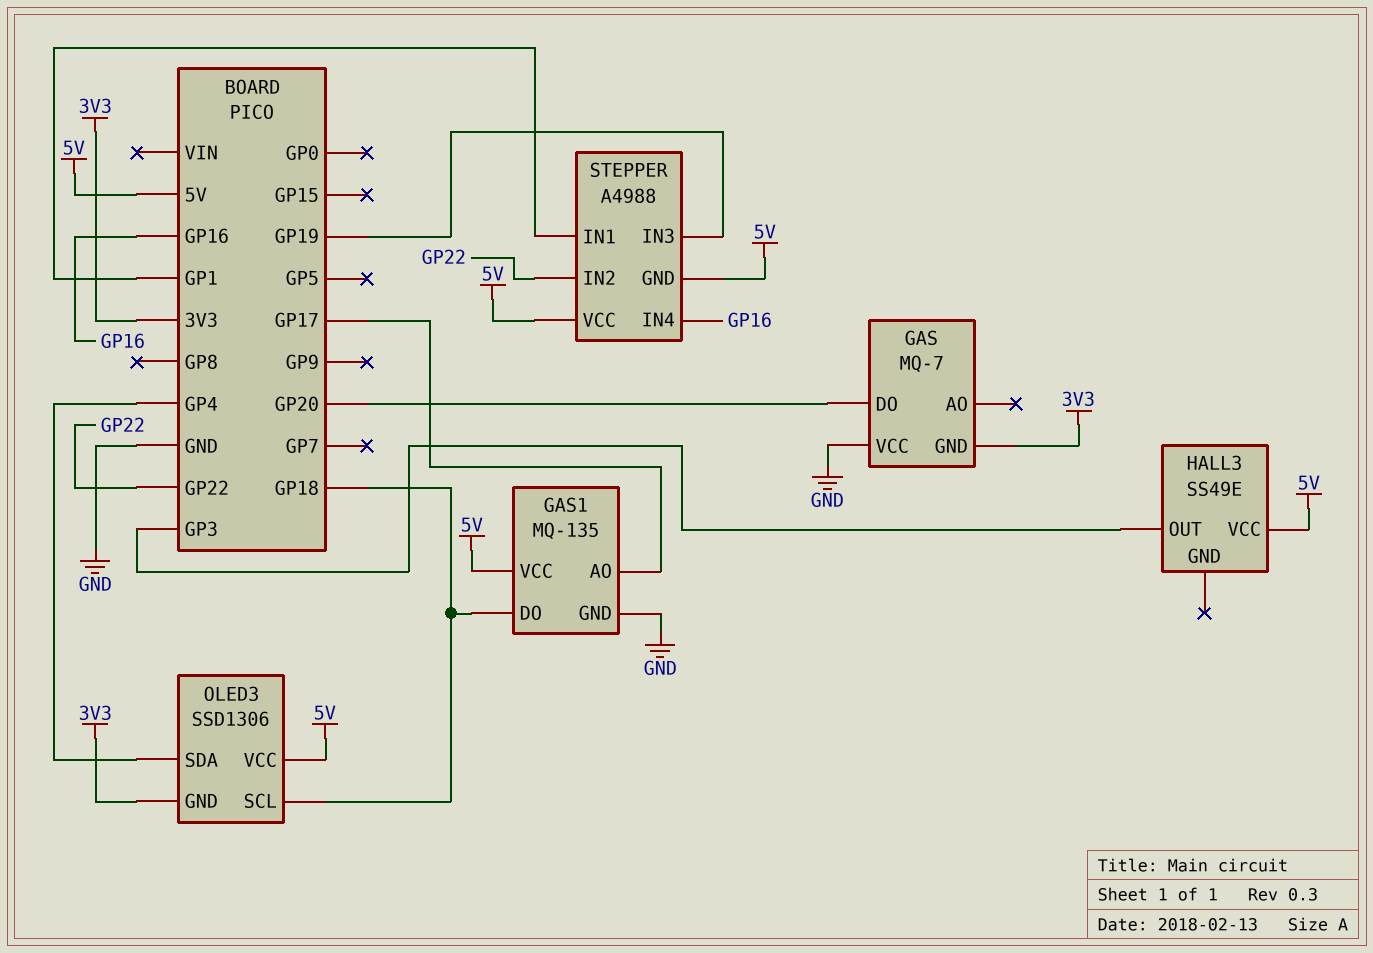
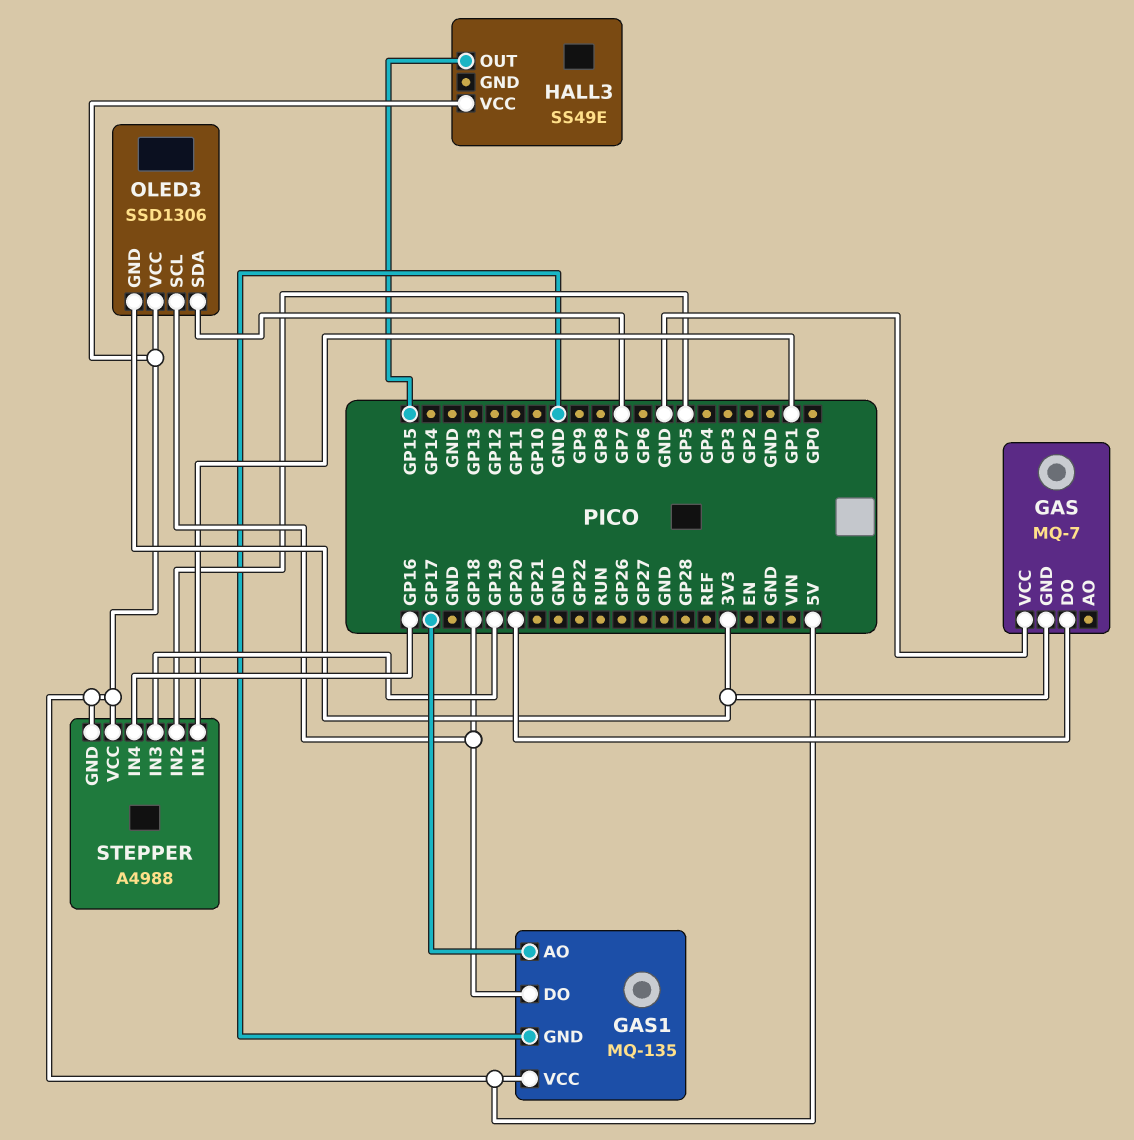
HALL3 pin OUT: GP3 -> GP15
OLED3 pin SDA: GP4 -> GP7
STEPPER pin IN2: GP22 -> GP5

